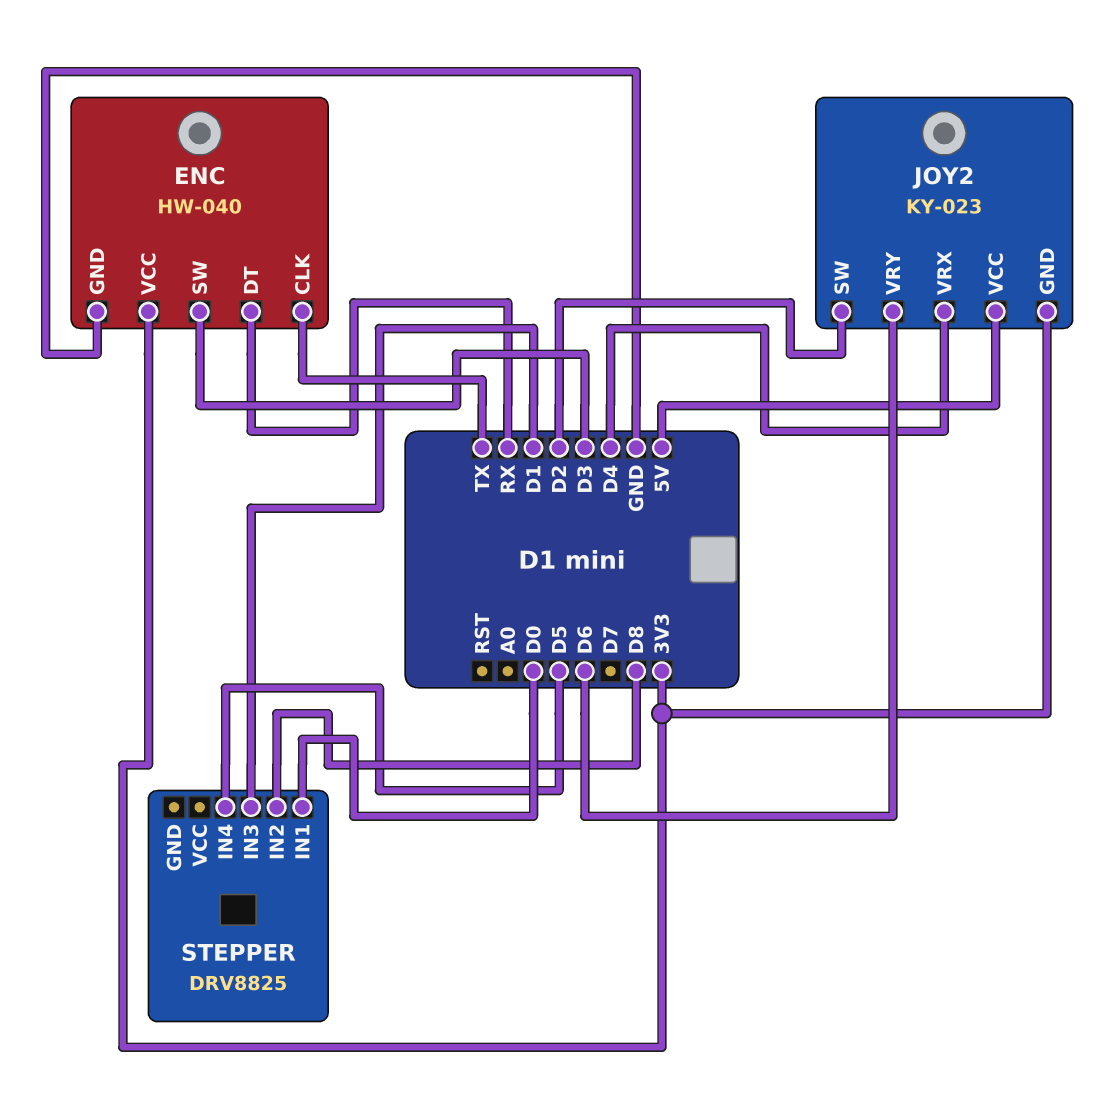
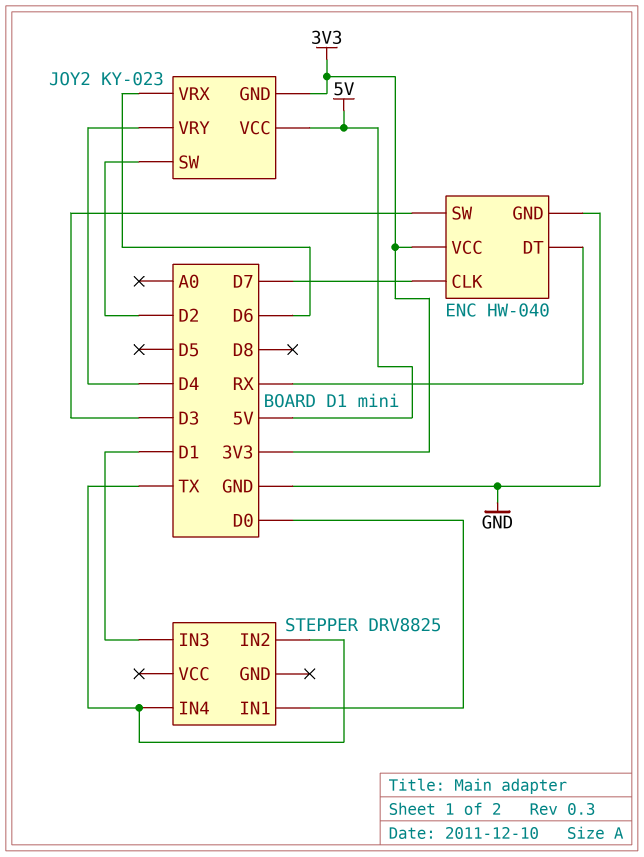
ENC pin CLK: TX -> D7
JOY2 pin VRX: D4 -> D6
JOY2 pin VRY: D6 -> D4
STEPPER pin IN2: D8 -> TX
STEPPER pin IN4: D5 -> TX

